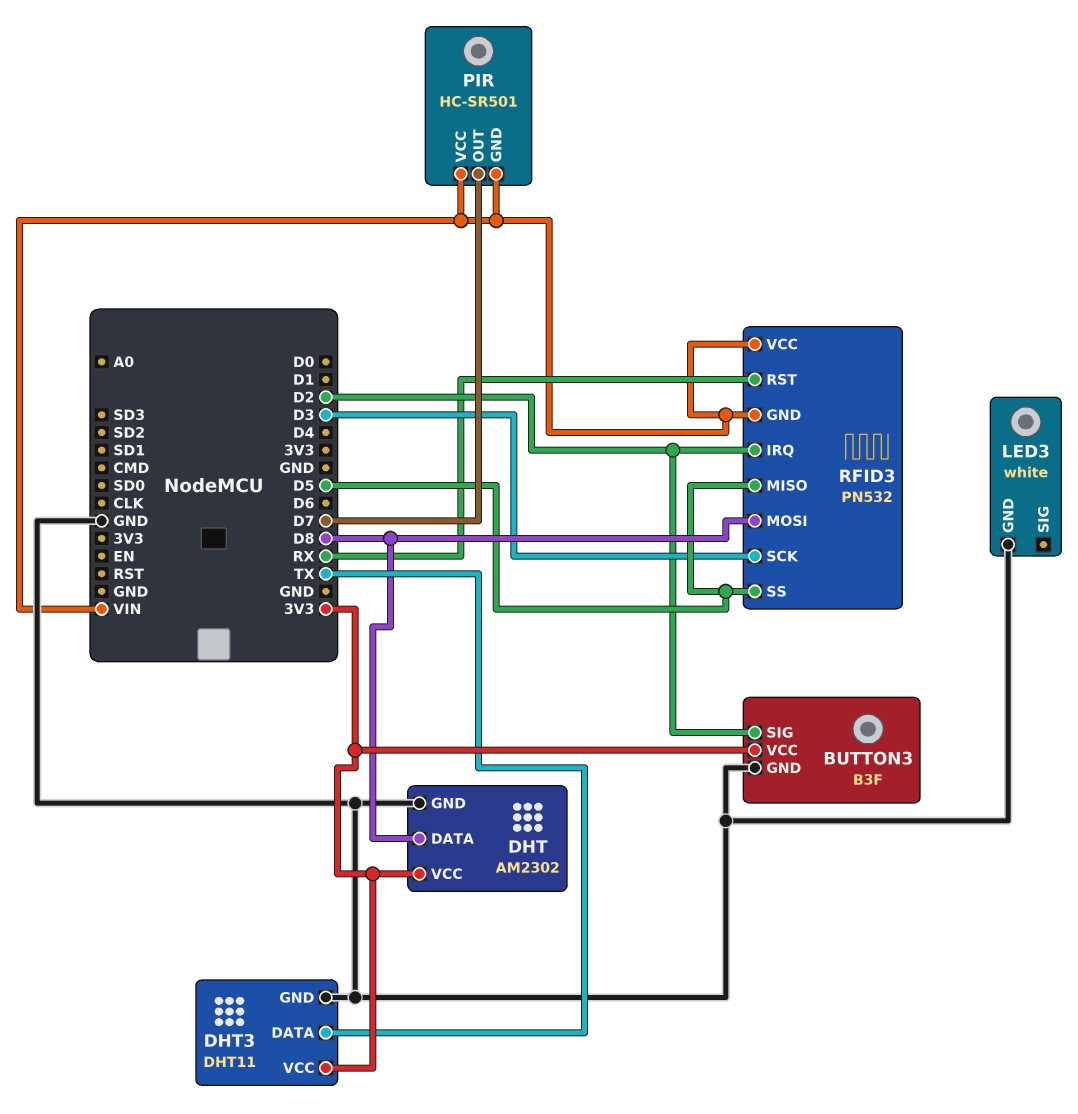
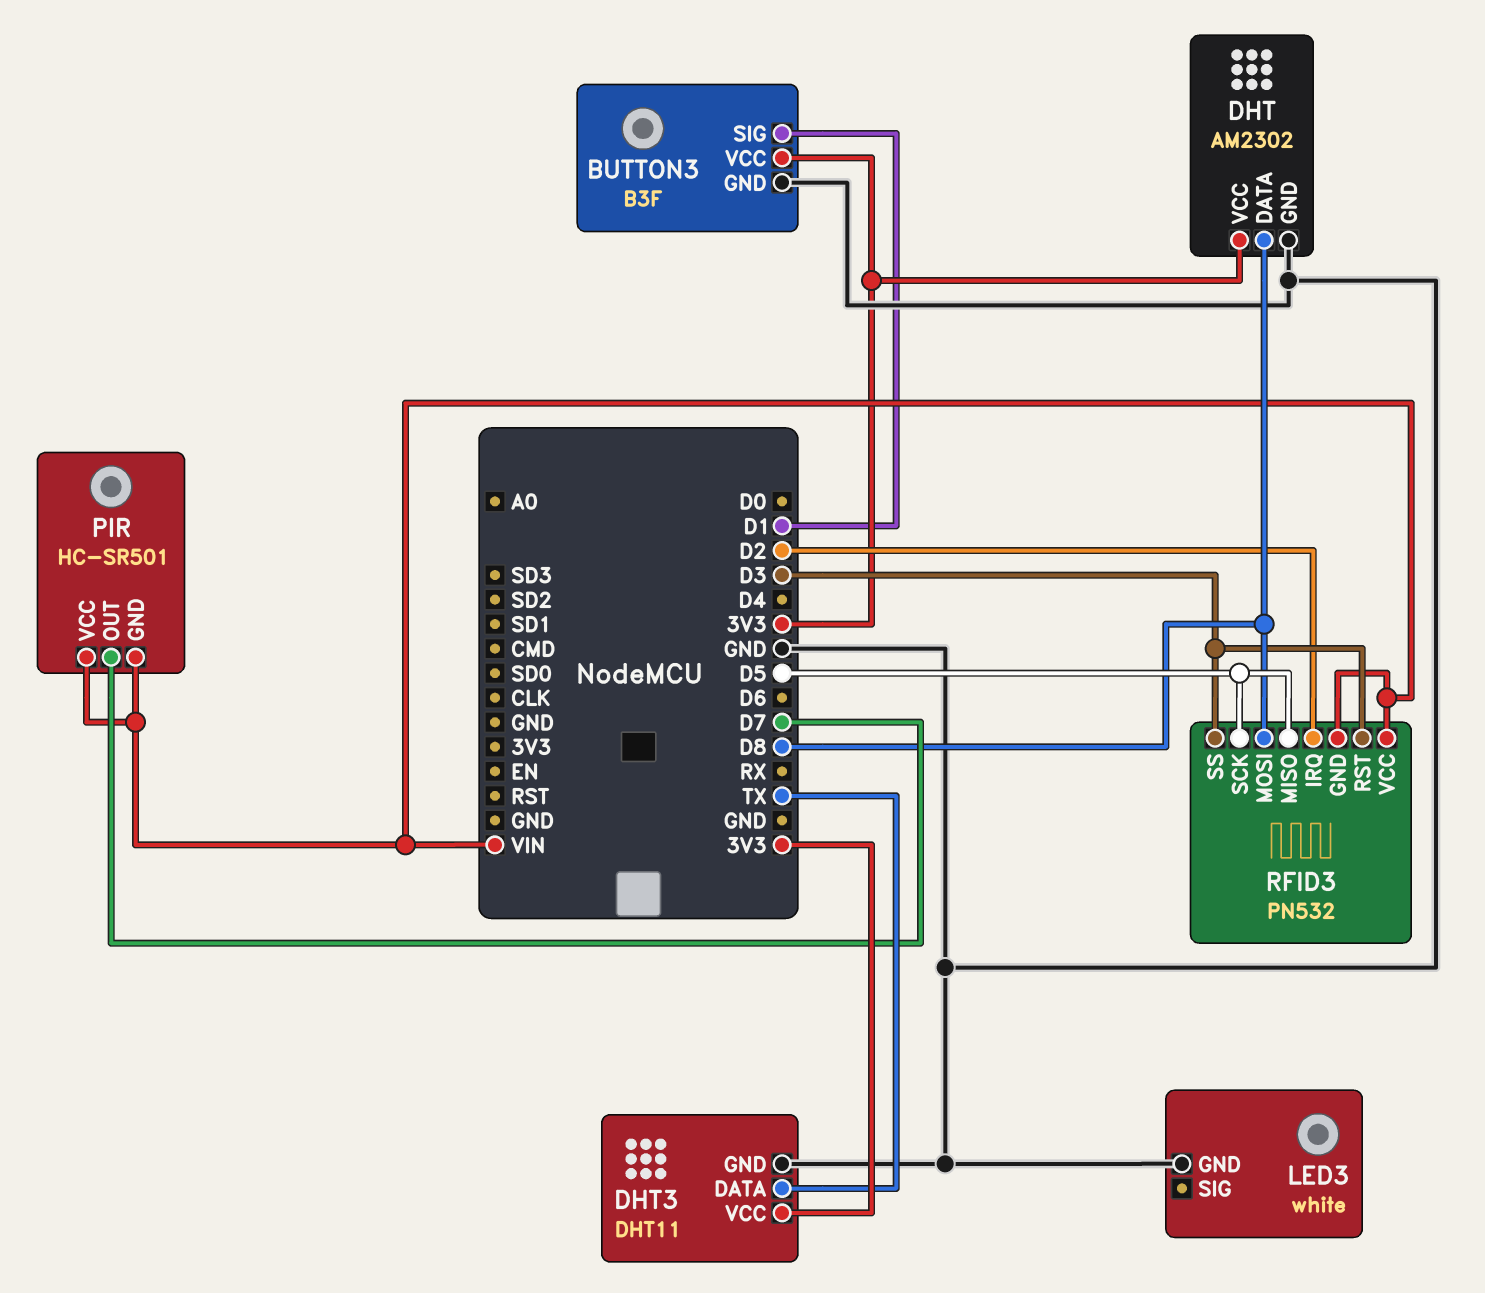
BUTTON3 pin SIG: D2 -> D1
RFID3 pin RST: RX -> D3
RFID3 pin SCK: D3 -> D5
RFID3 pin SS: D5 -> D3

